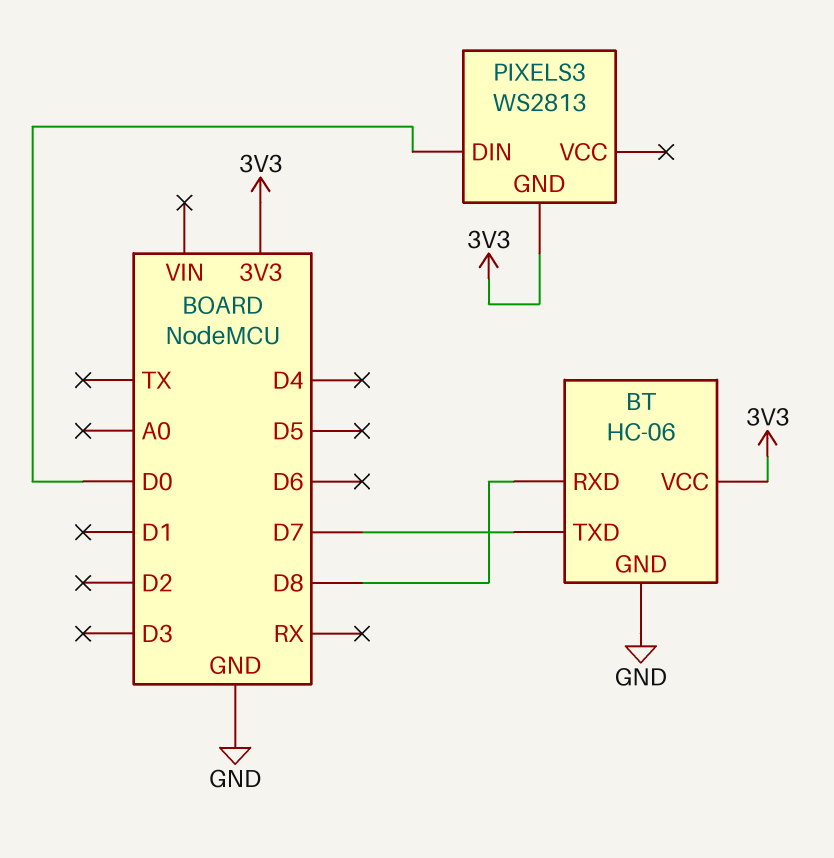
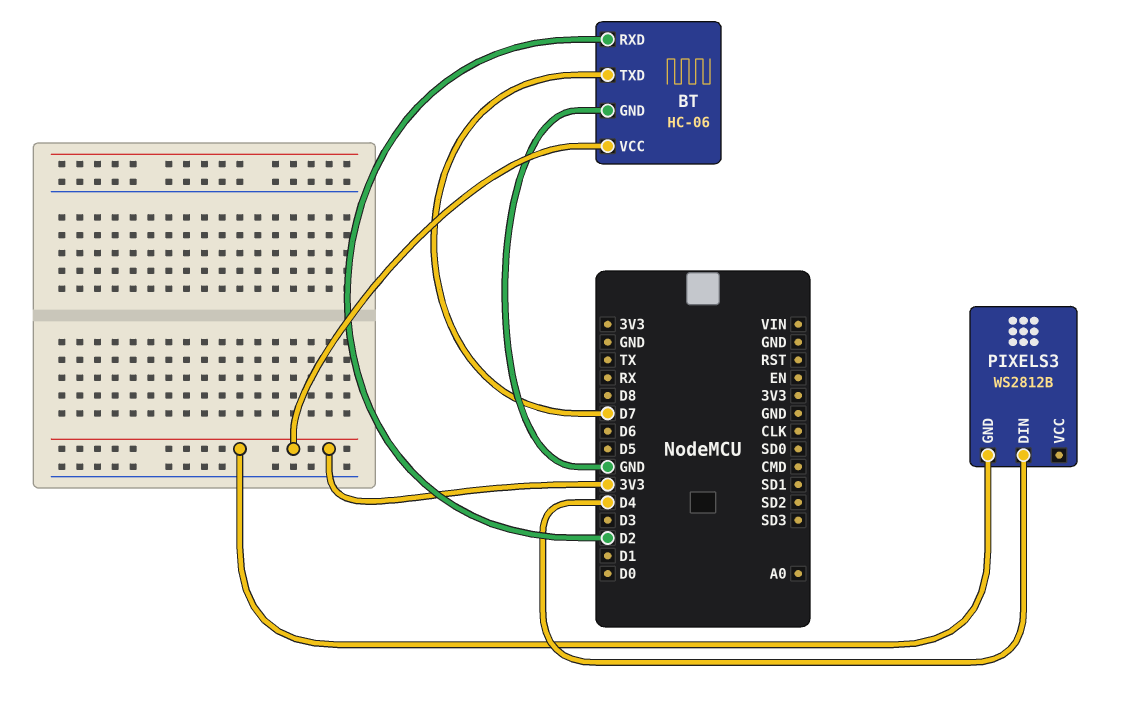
BT pin RXD: D8 -> D2
PIXELS3: WS2813 -> WS2812B
PIXELS3 pin DIN: D0 -> D4

